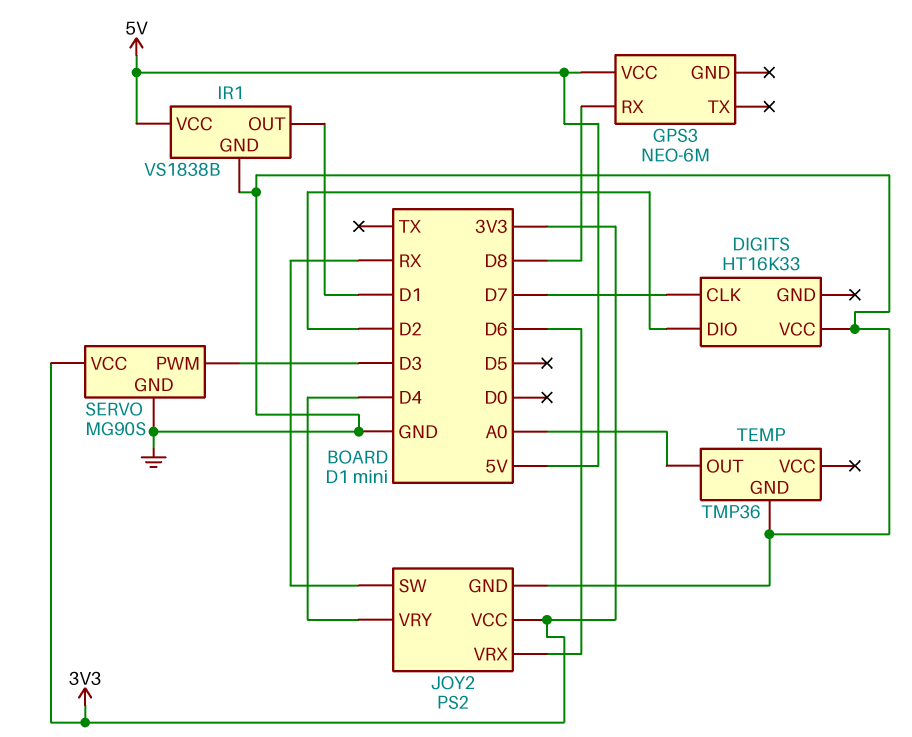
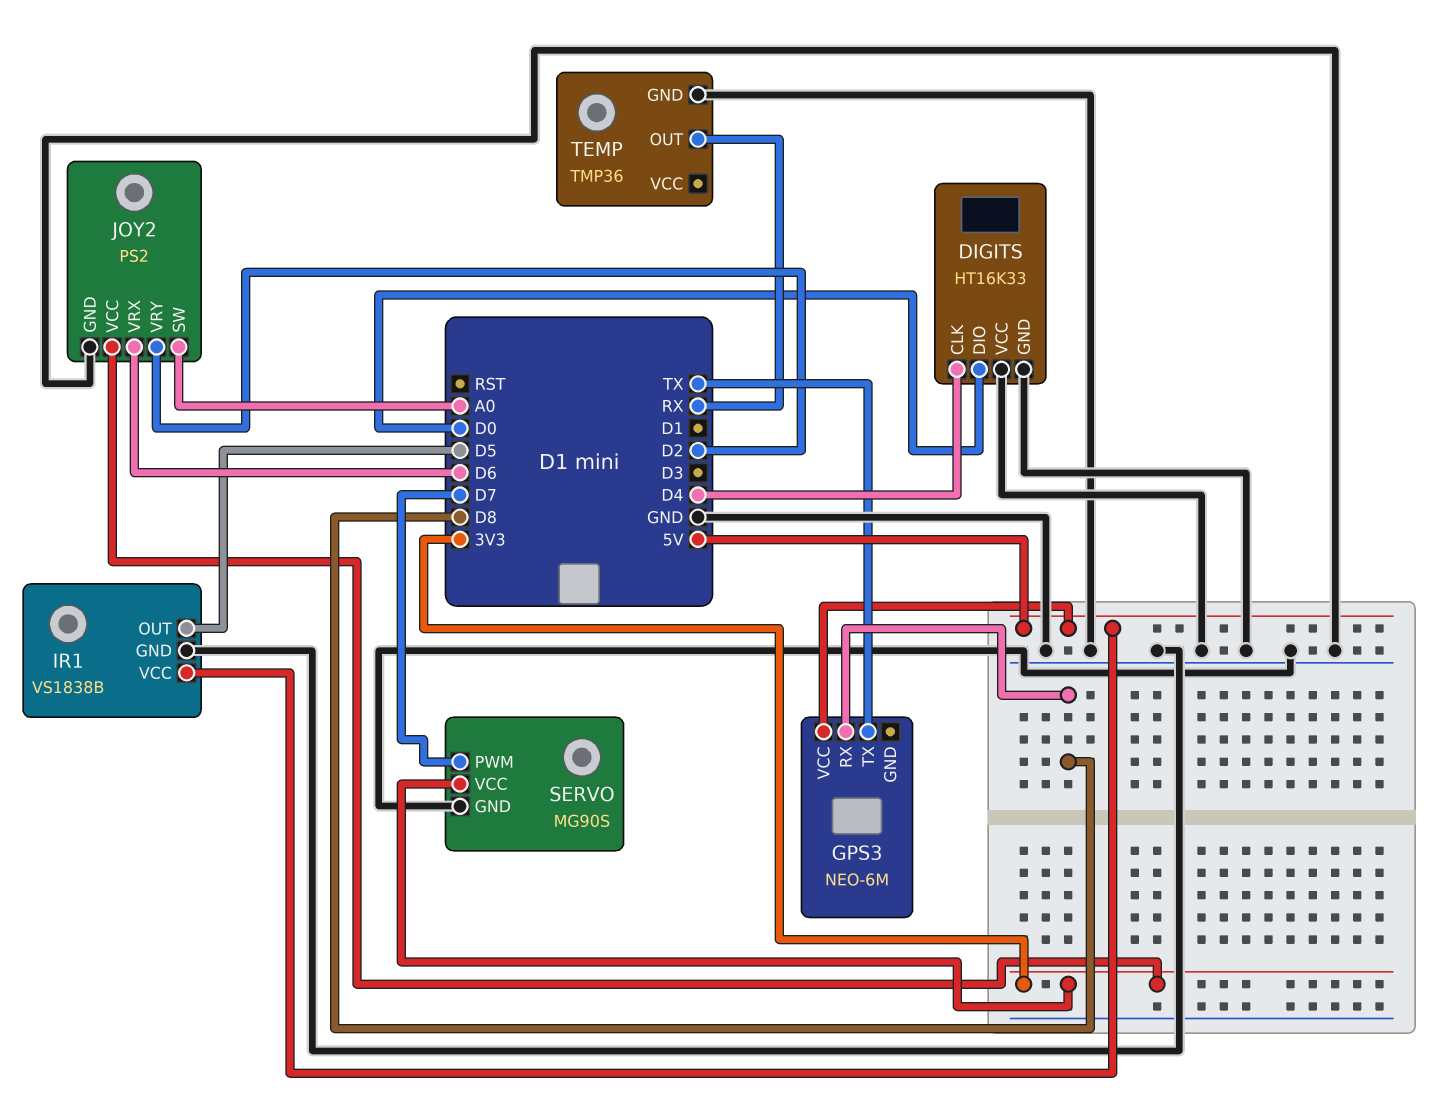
DIGITS pin CLK: D7 -> D4
DIGITS pin DIO: D2 -> D0
DIGITS pin GND: none -> GND
GPS3 pin TX: none -> TX
IR1 pin OUT: D1 -> D5
JOY2 pin SW: RX -> A0
JOY2 pin VRY: D4 -> D2
SERVO pin PWM: D3 -> D7
TEMP pin OUT: A0 -> RX

